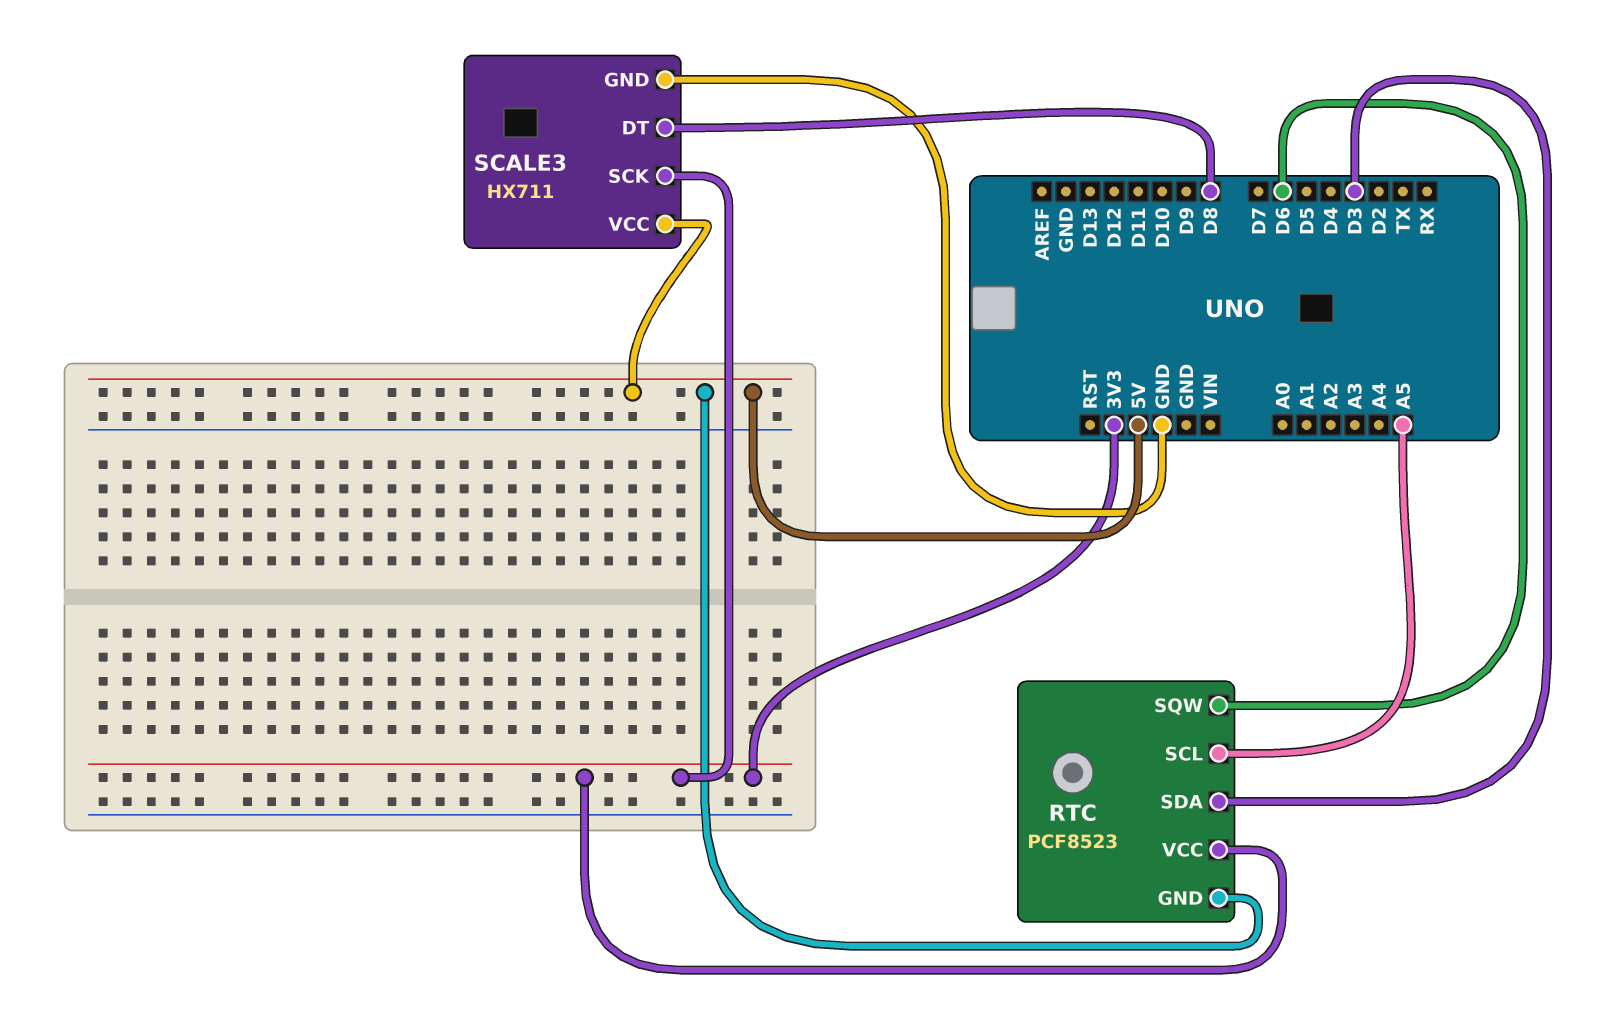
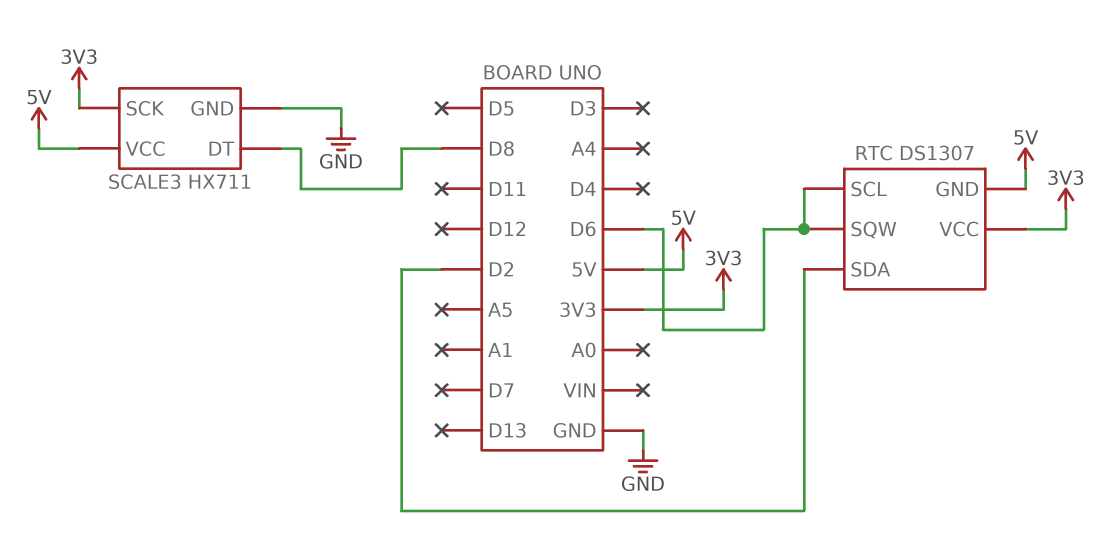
RTC: PCF8523 -> DS1307
RTC pin SCL: A5 -> D6
RTC pin SDA: D3 -> D2

